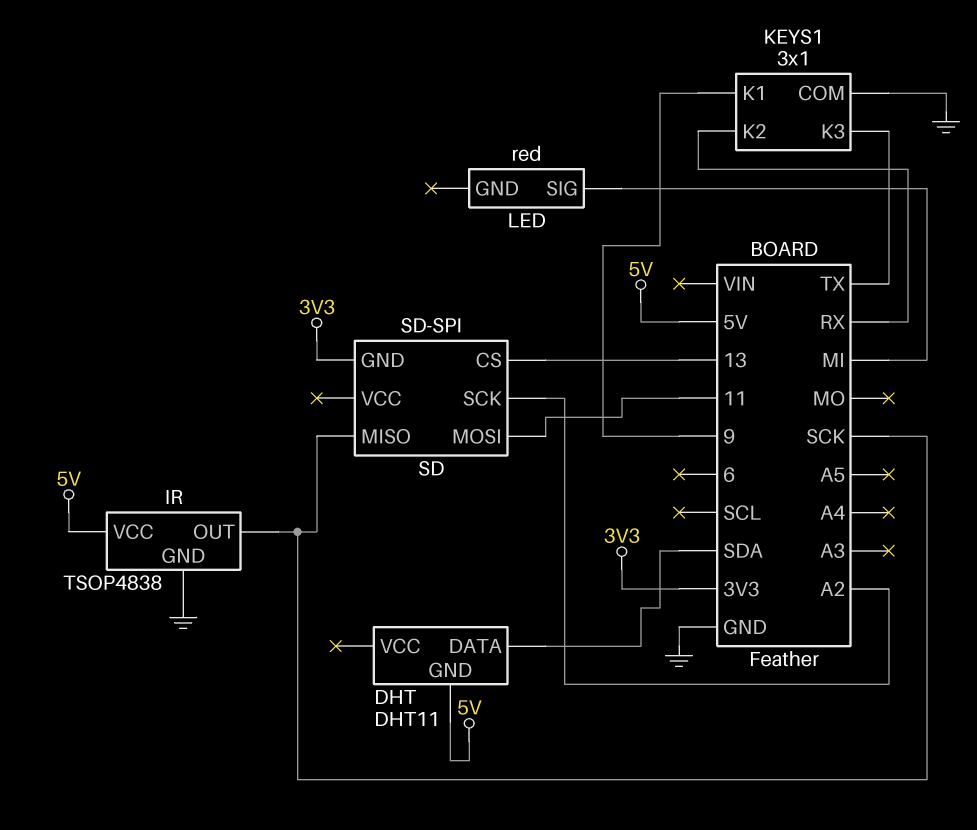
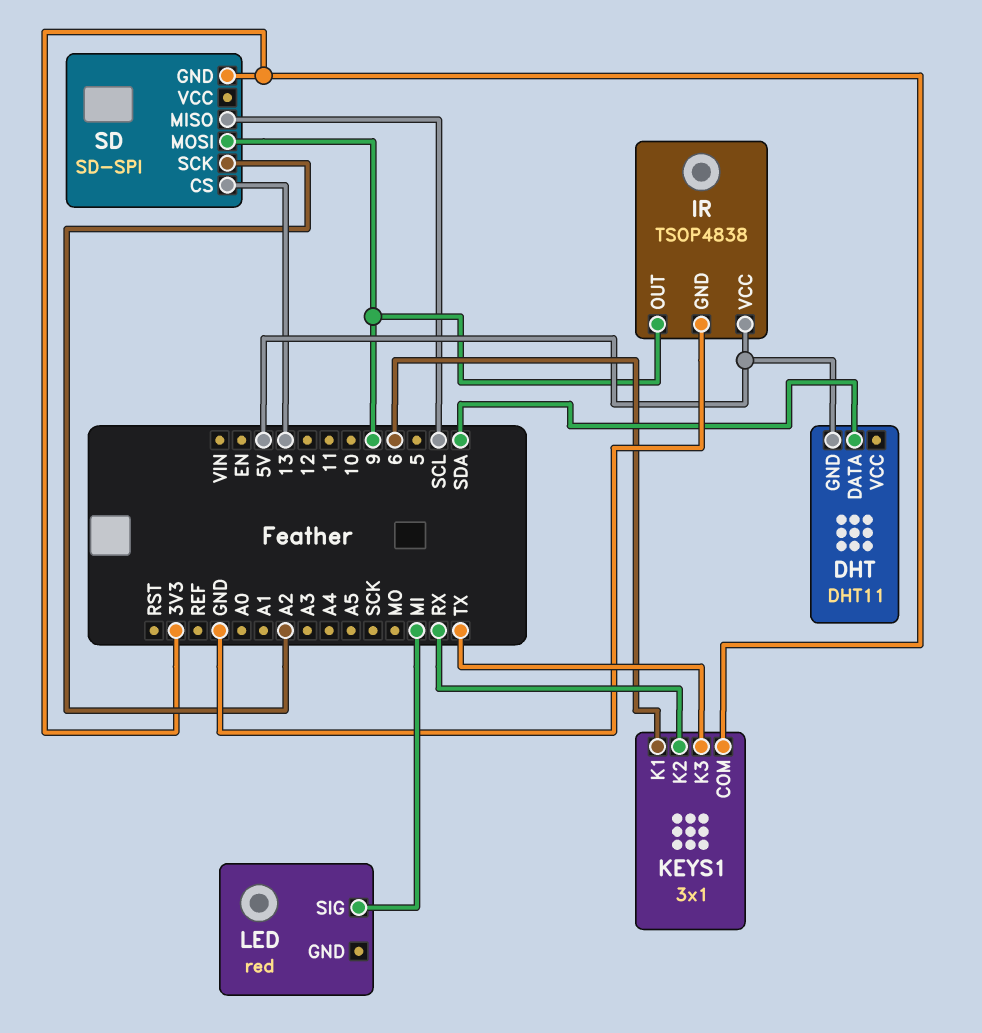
IR pin OUT: SCK -> 9
KEYS1 pin COM: GND -> 3V3
KEYS1 pin K1: 9 -> 6
SD pin MISO: SCK -> SCL
SD pin MOSI: 11 -> 9

